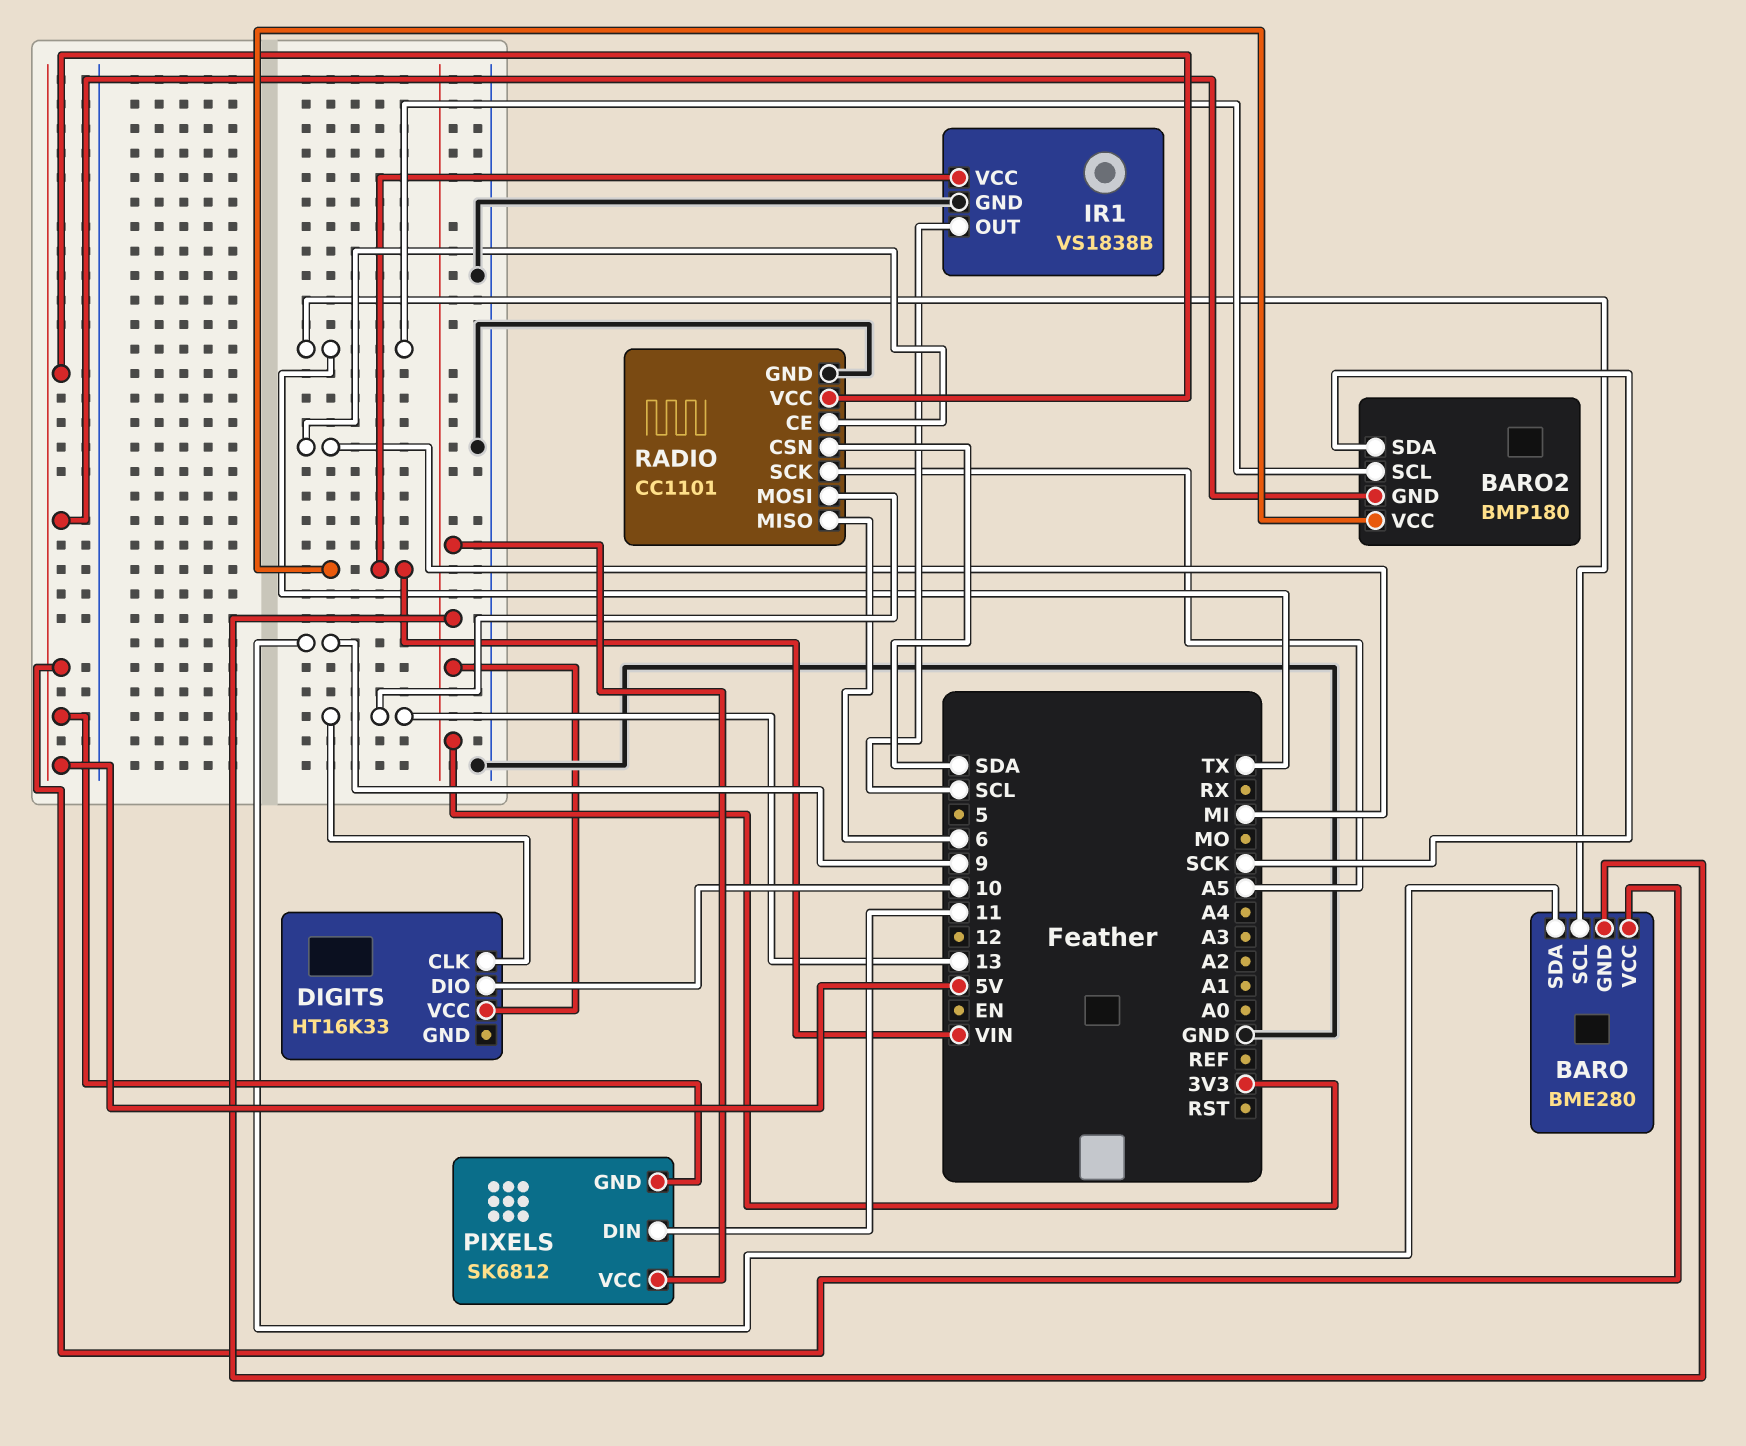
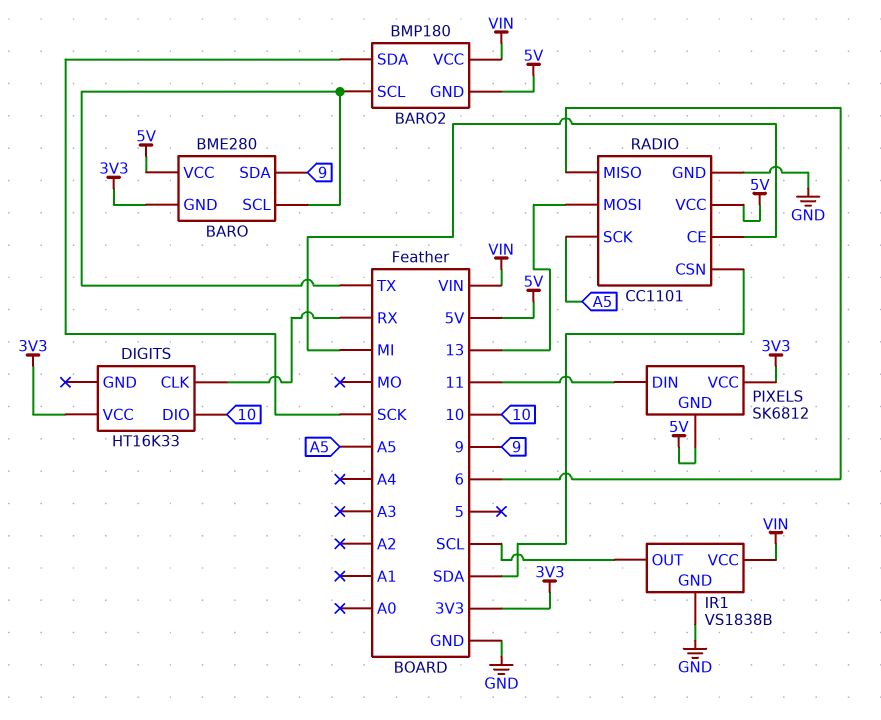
DIGITS pin CLK: 13 -> RX

